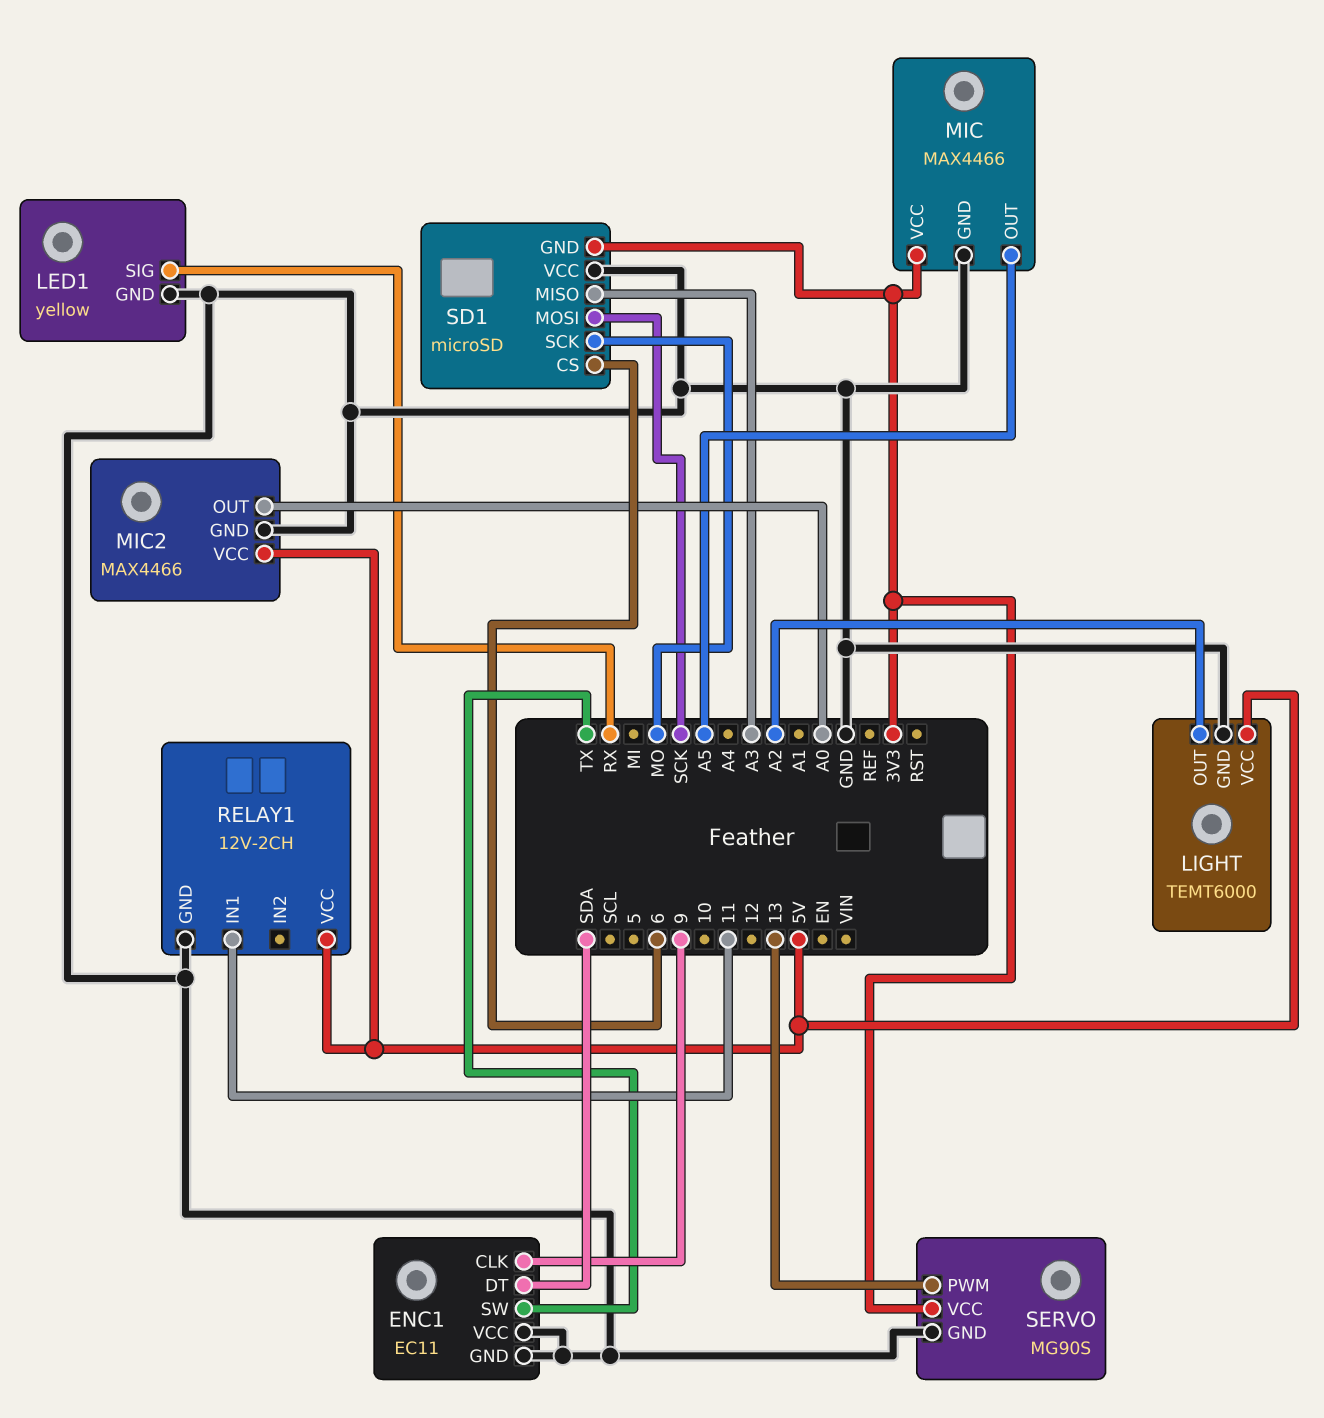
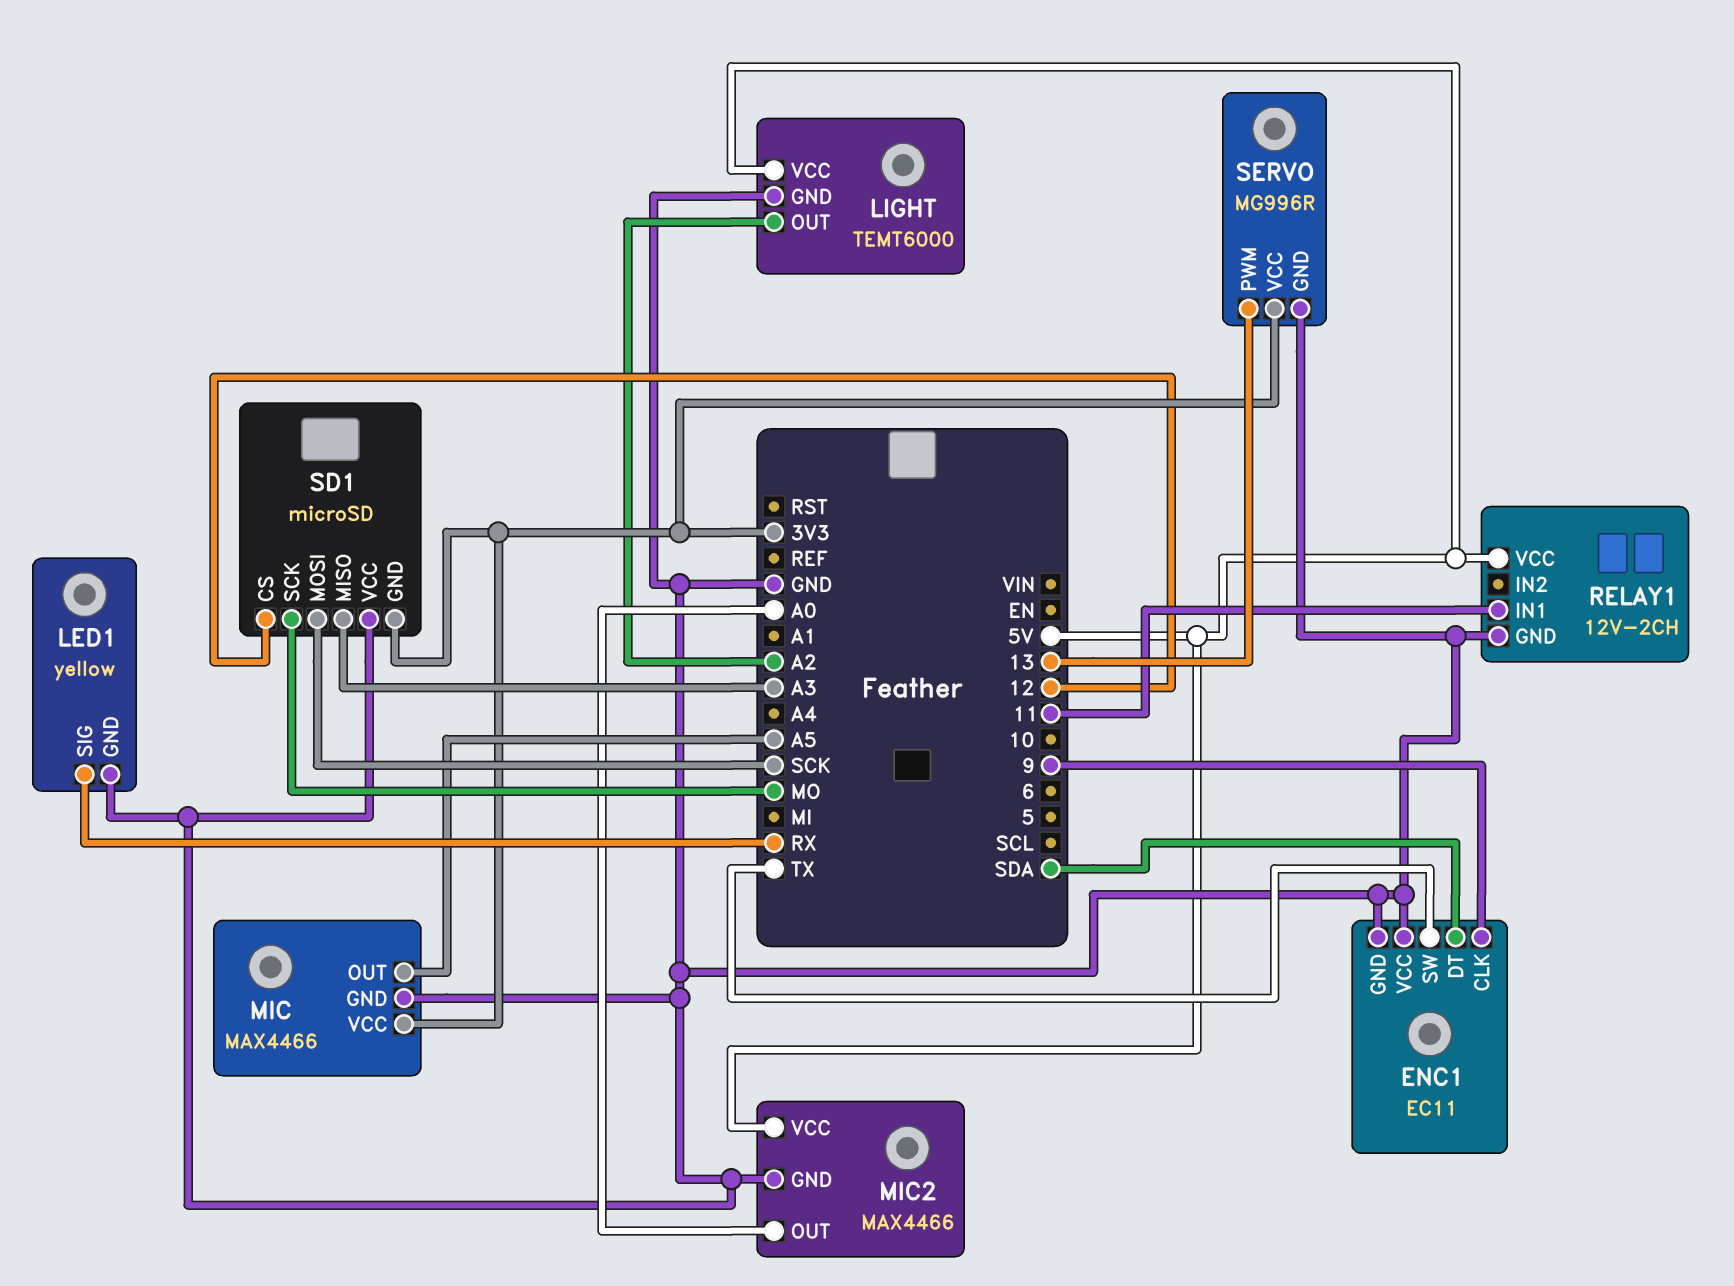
SD1 pin CS: 6 -> 12
SERVO: MG90S -> MG996R

